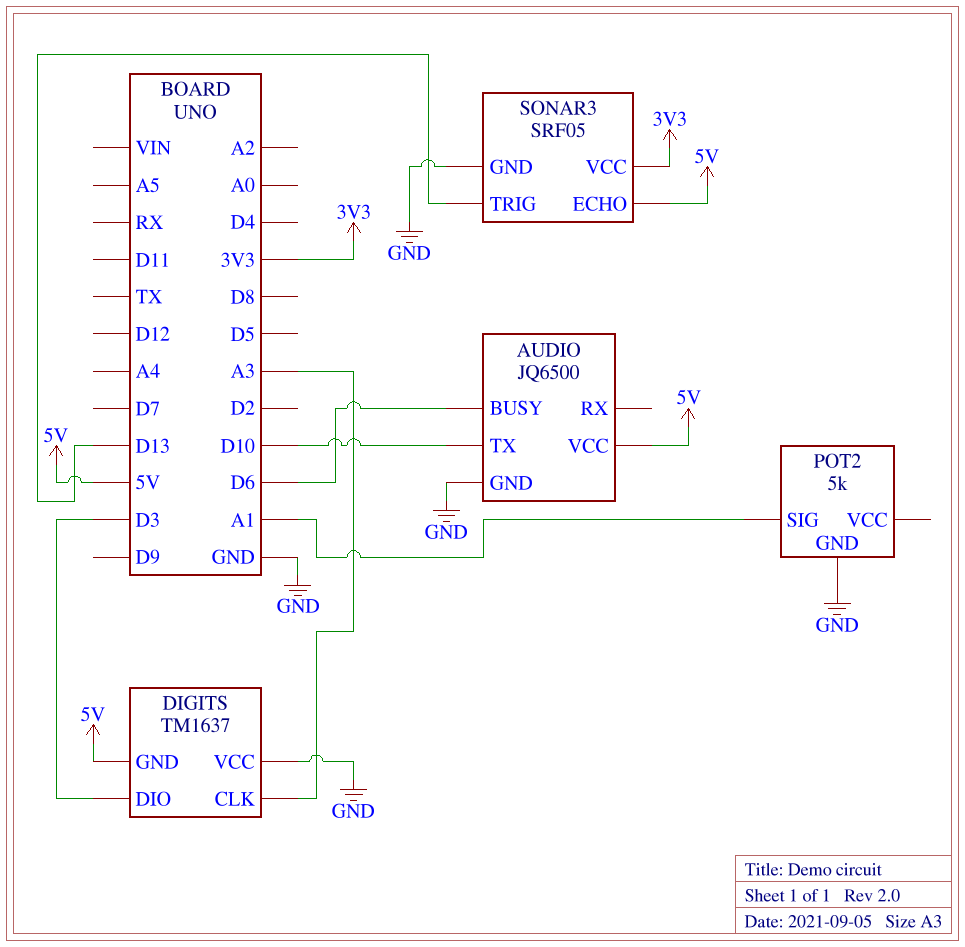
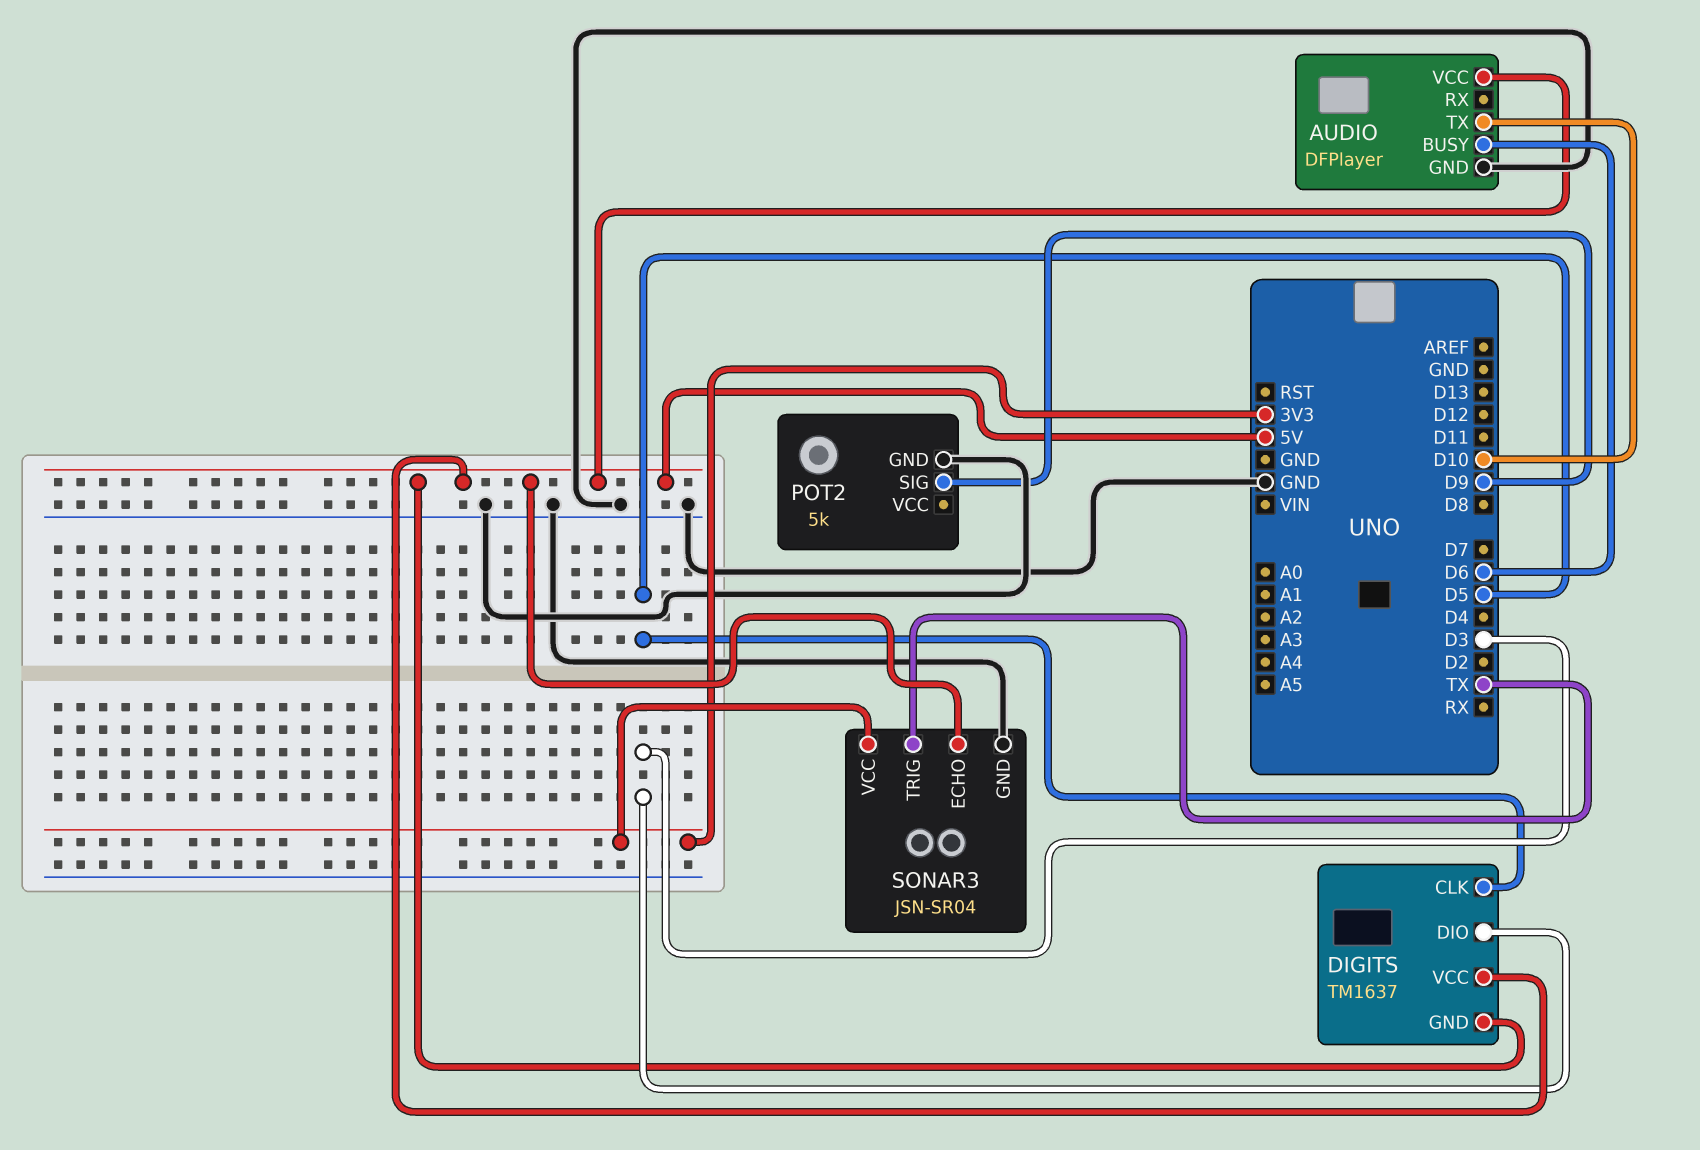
AUDIO: JQ6500 -> DFPlayer
DIGITS pin CLK: A3 -> D5
DIGITS pin VCC: GND -> 5V
POT2 pin SIG: A1 -> D9
SONAR3: SRF05 -> JSN-SR04
SONAR3 pin TRIG: D13 -> TX

